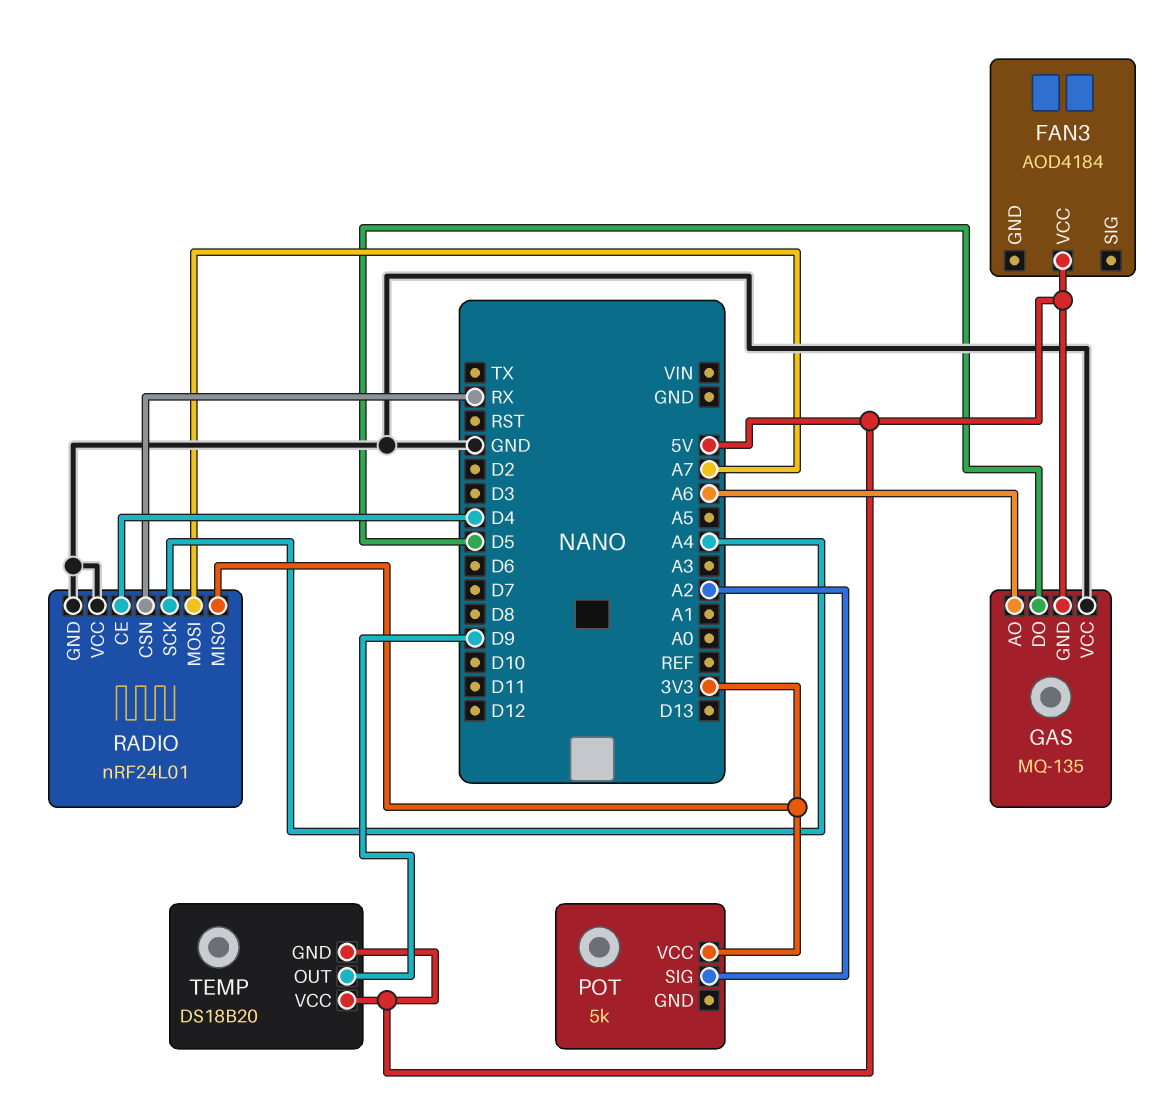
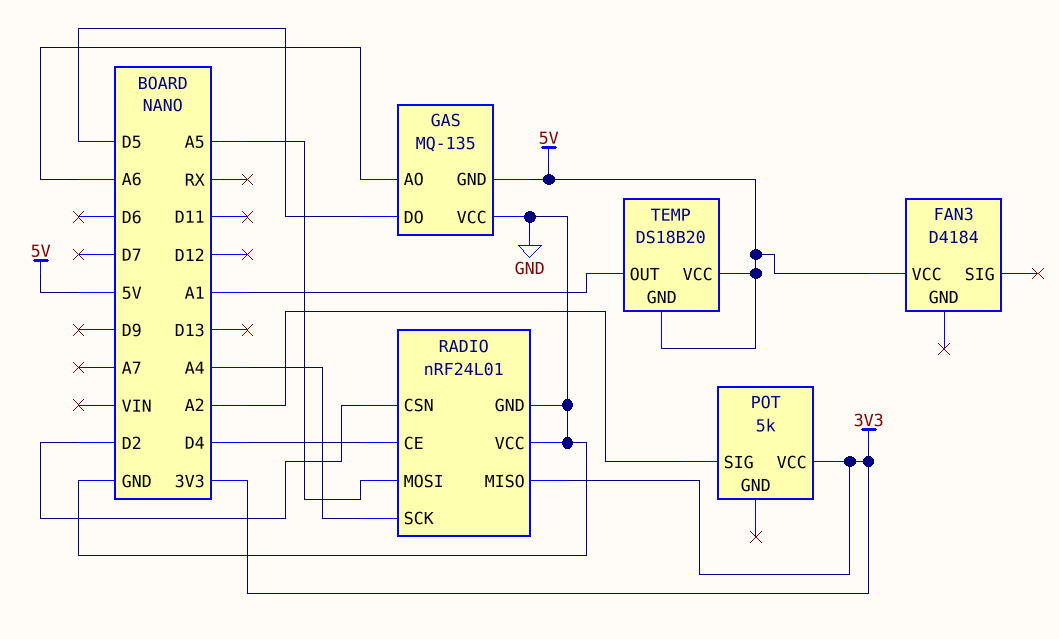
FAN3: AOD4184 -> D4184
RADIO pin CSN: RX -> D2
RADIO pin MOSI: A7 -> A5
TEMP pin OUT: D9 -> A1

